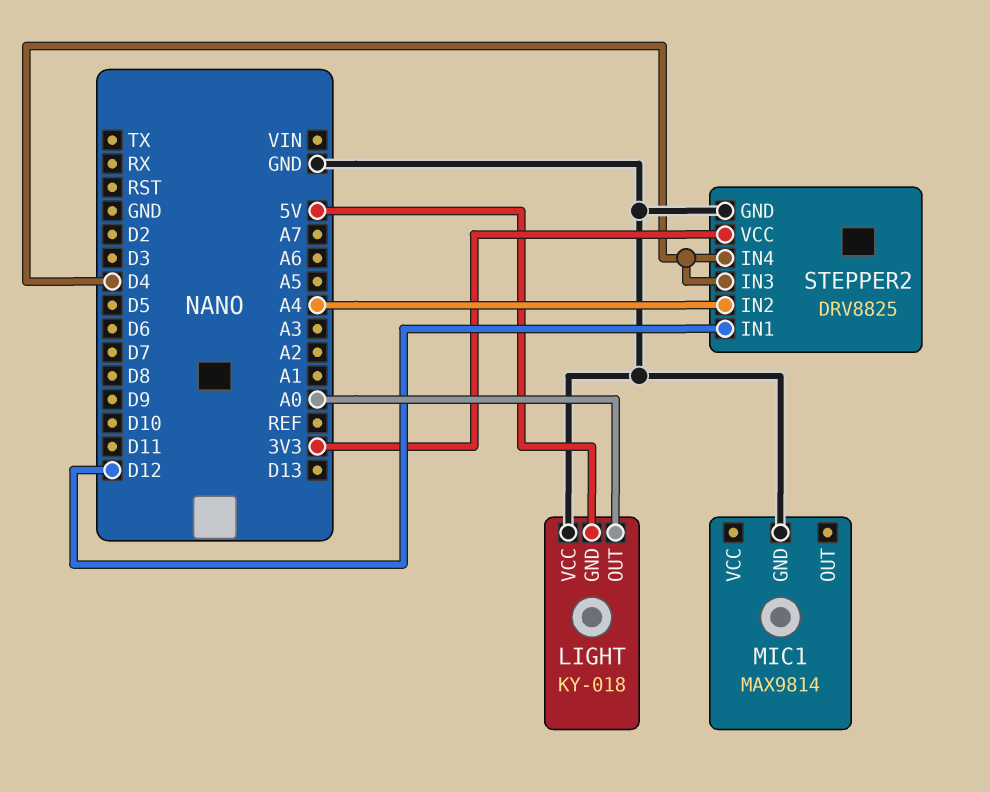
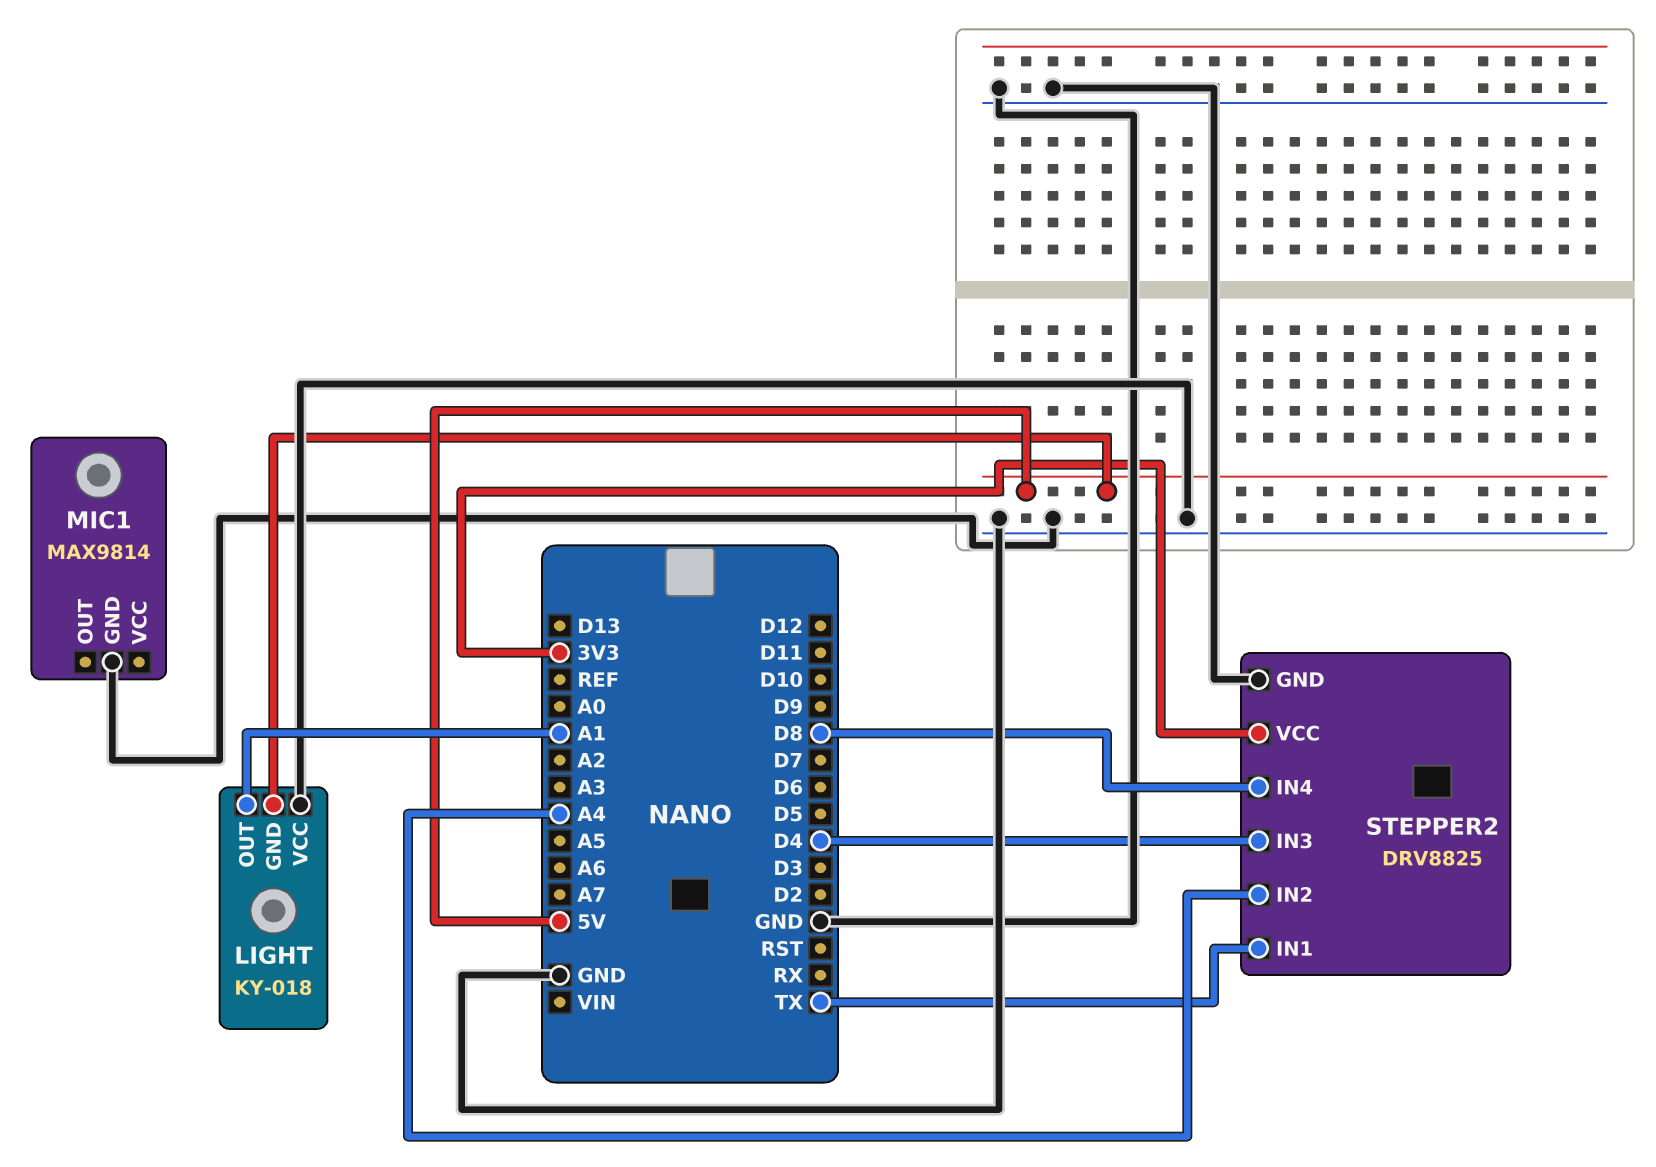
LIGHT pin OUT: A0 -> A1
STEPPER2 pin IN1: D12 -> TX
STEPPER2 pin IN4: D4 -> D8

